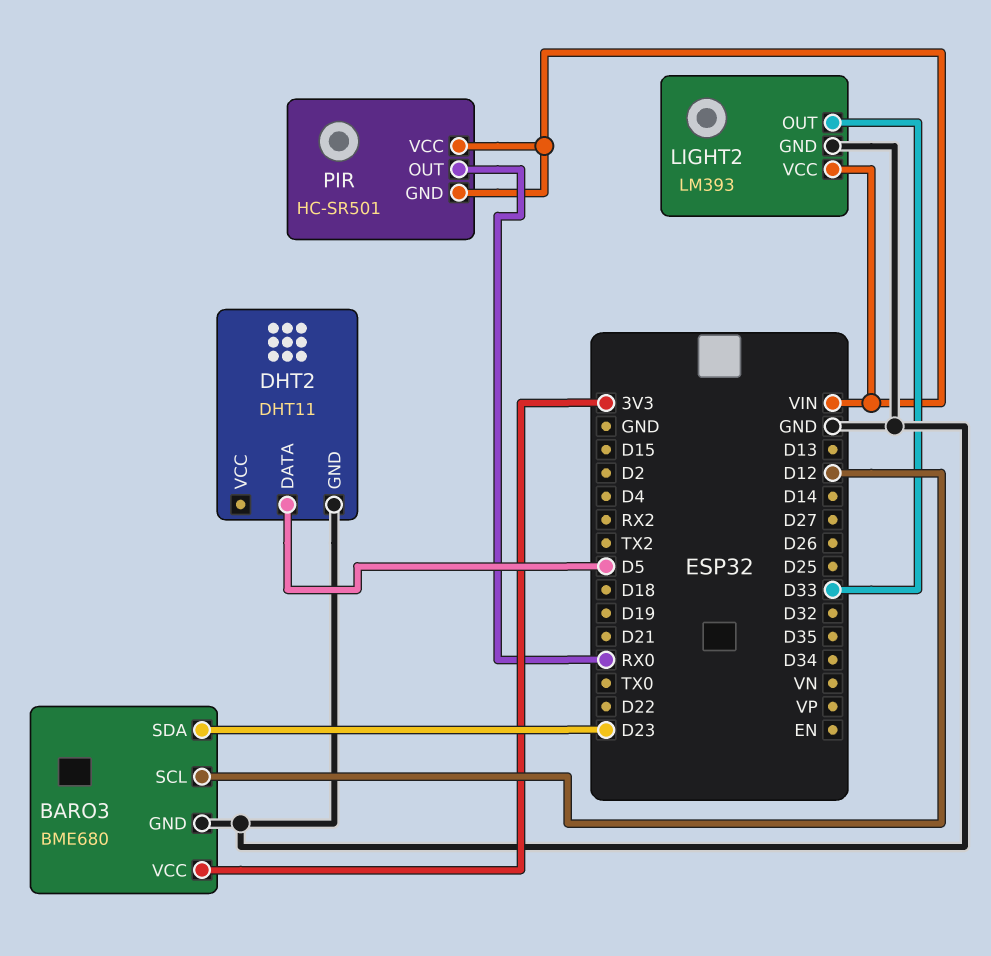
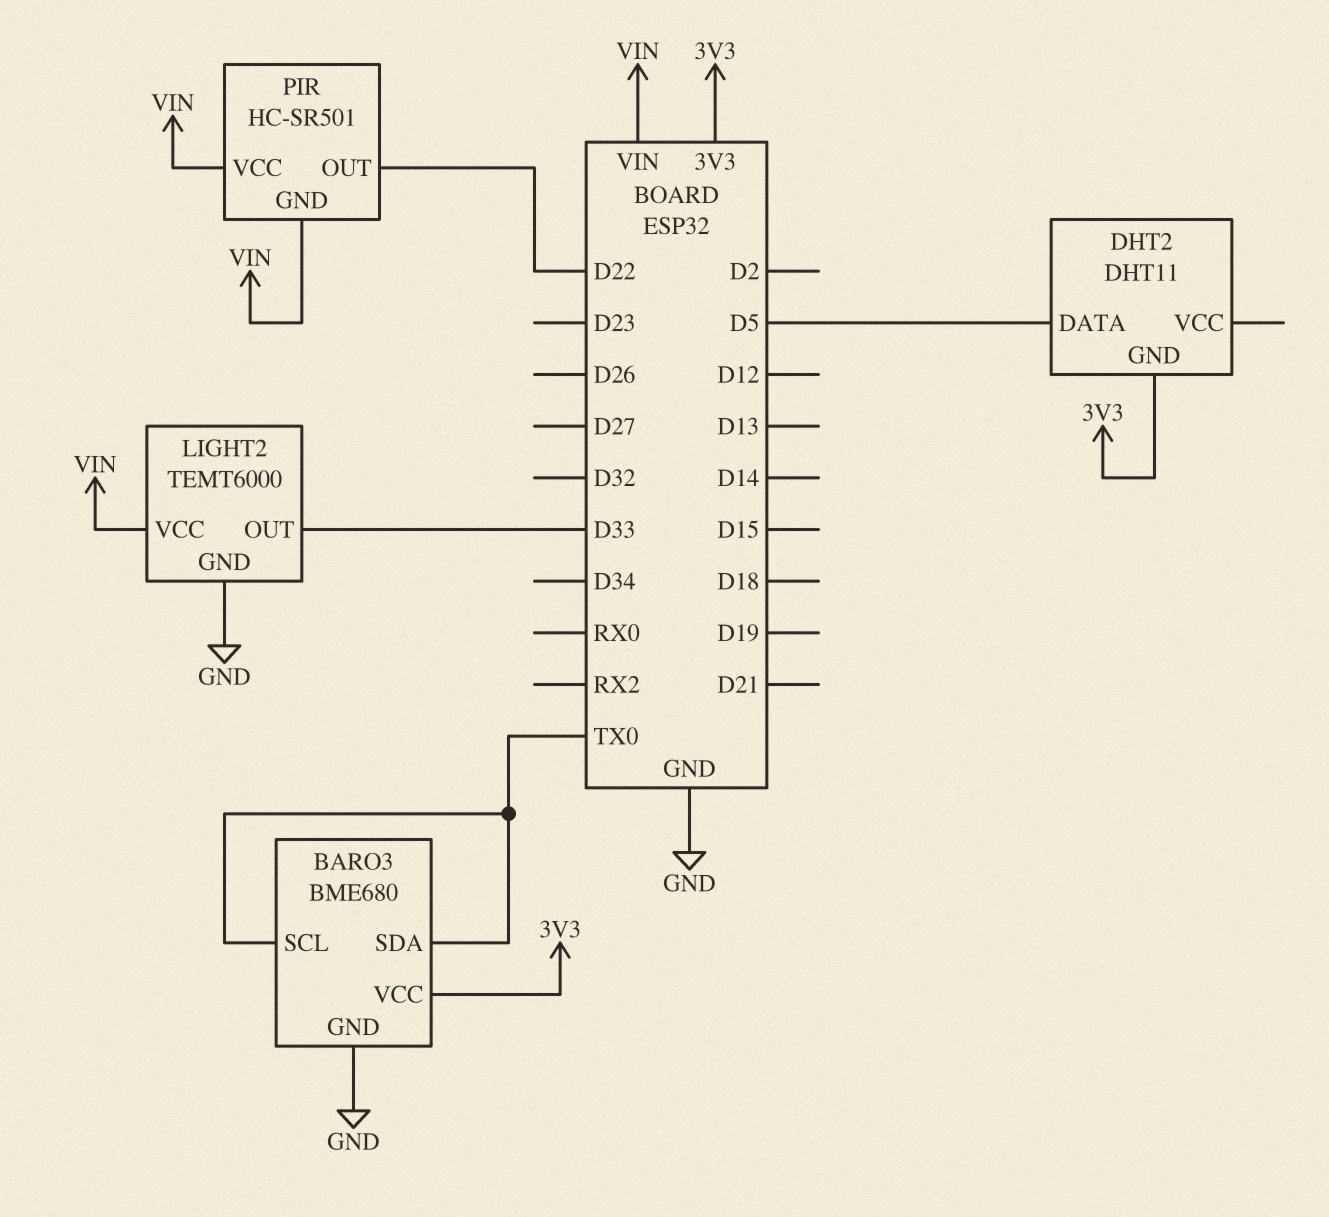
BARO3 pin SCL: D12 -> TX0
BARO3 pin SDA: D23 -> TX0
DHT2 pin GND: GND -> 3V3
LIGHT2: LM393 -> TEMT6000
PIR pin OUT: RX0 -> D22

